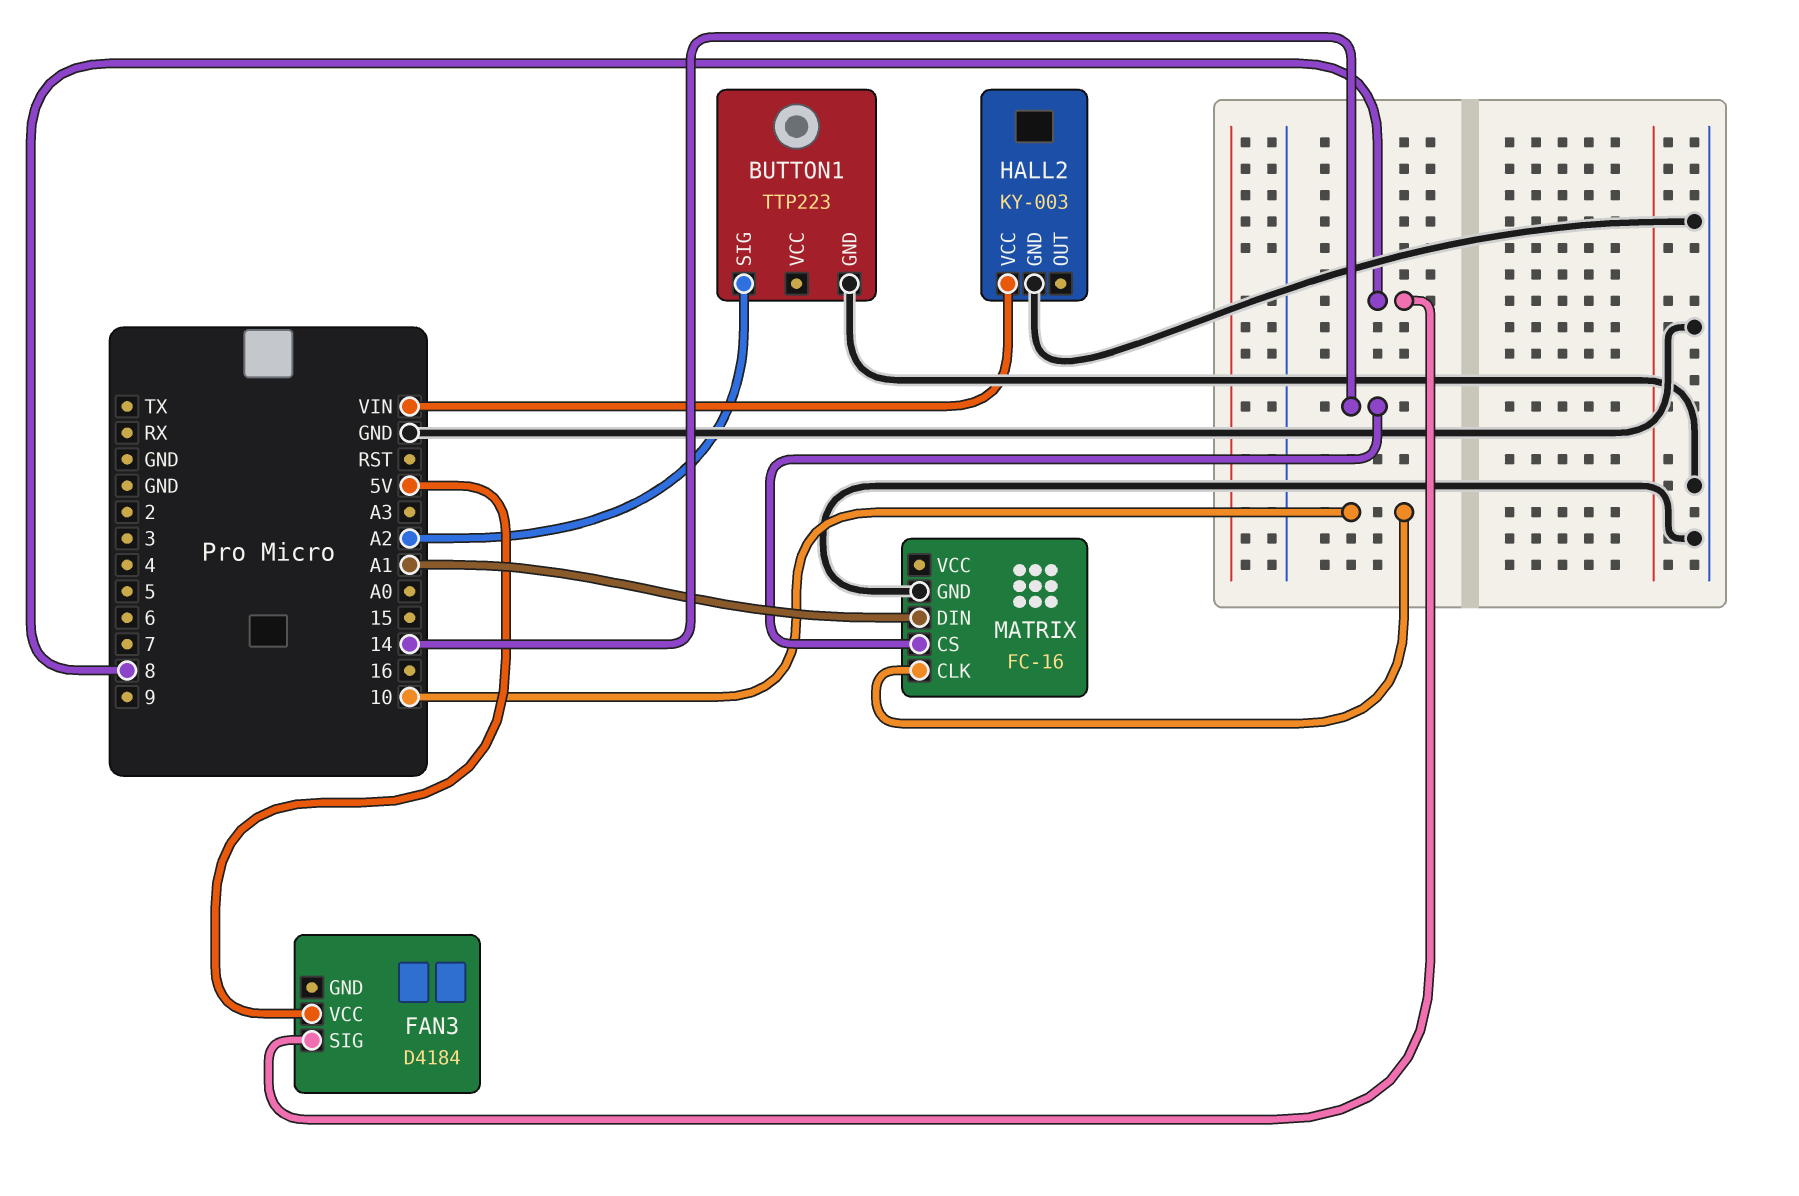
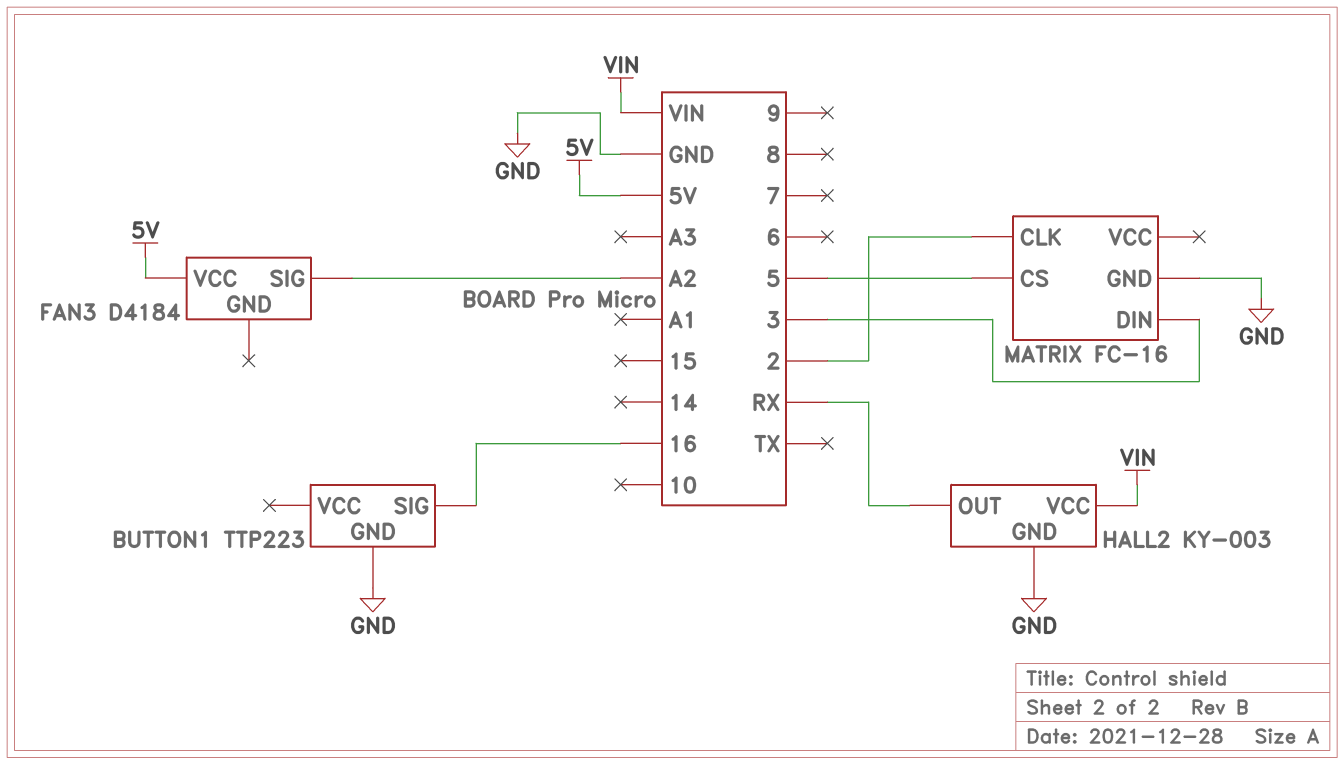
BUTTON1 pin SIG: A2 -> 16
FAN3 pin SIG: 8 -> A2
HALL2 pin OUT: none -> RX
MATRIX pin CLK: 10 -> 2
MATRIX pin CS: 14 -> 5
MATRIX pin DIN: A1 -> 3

